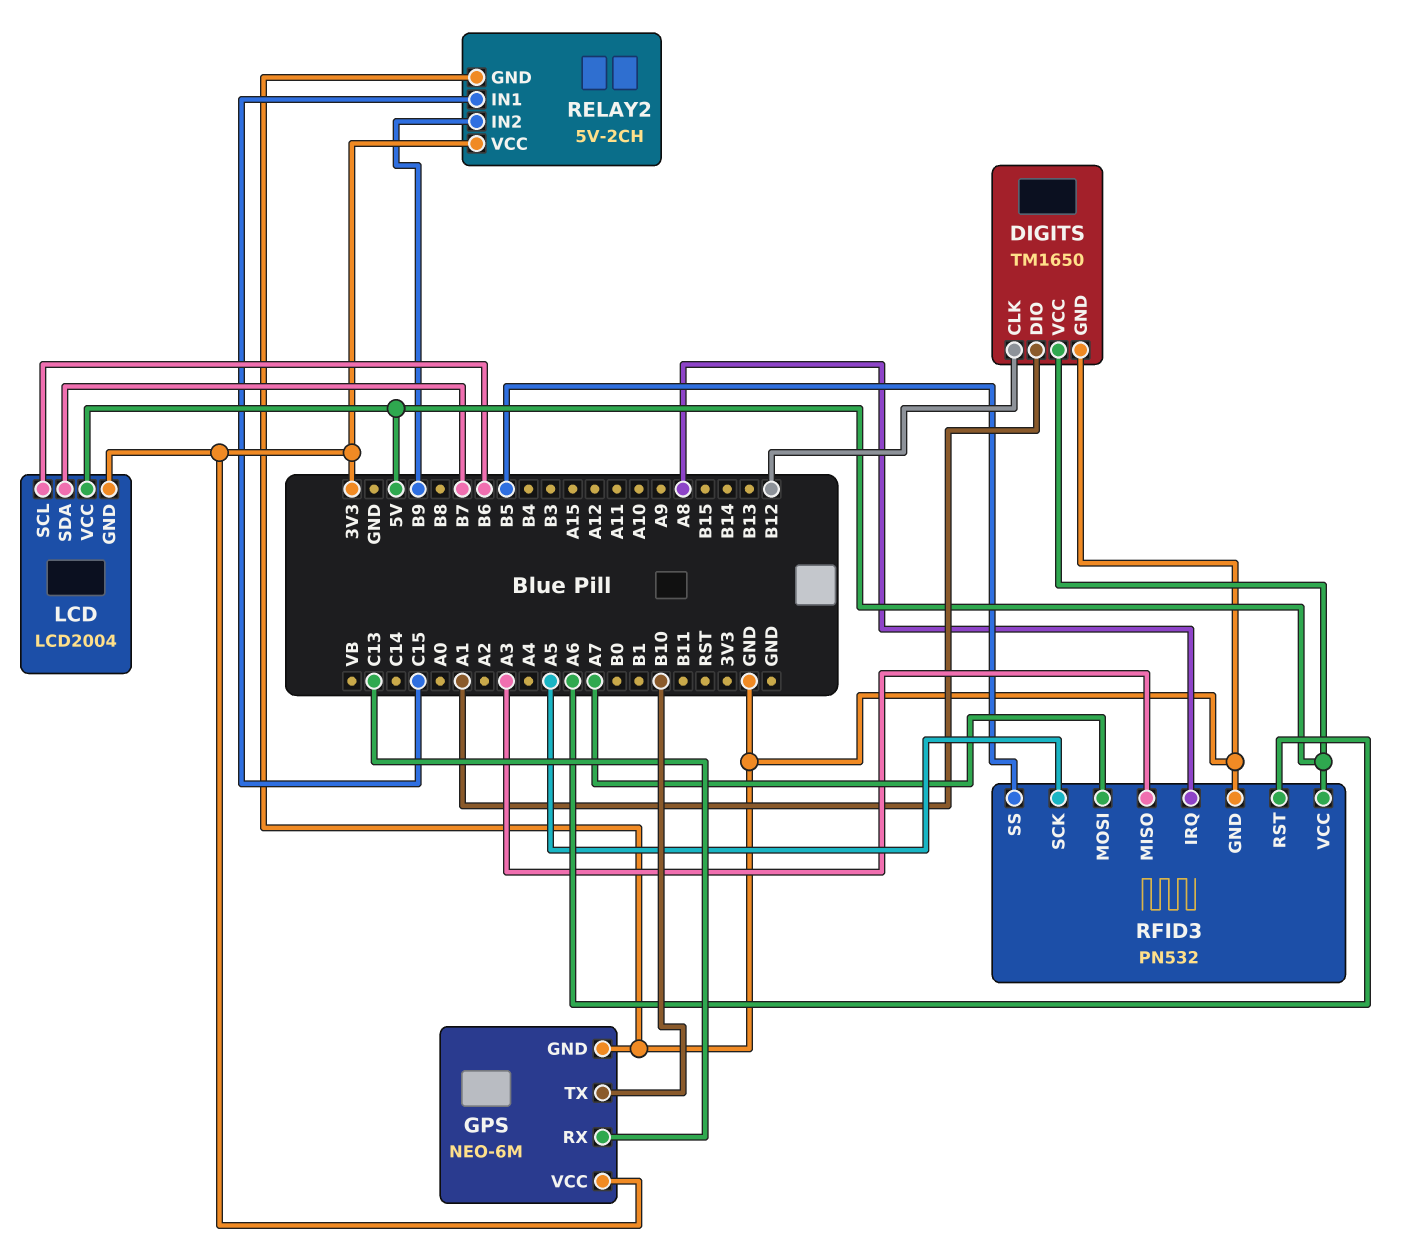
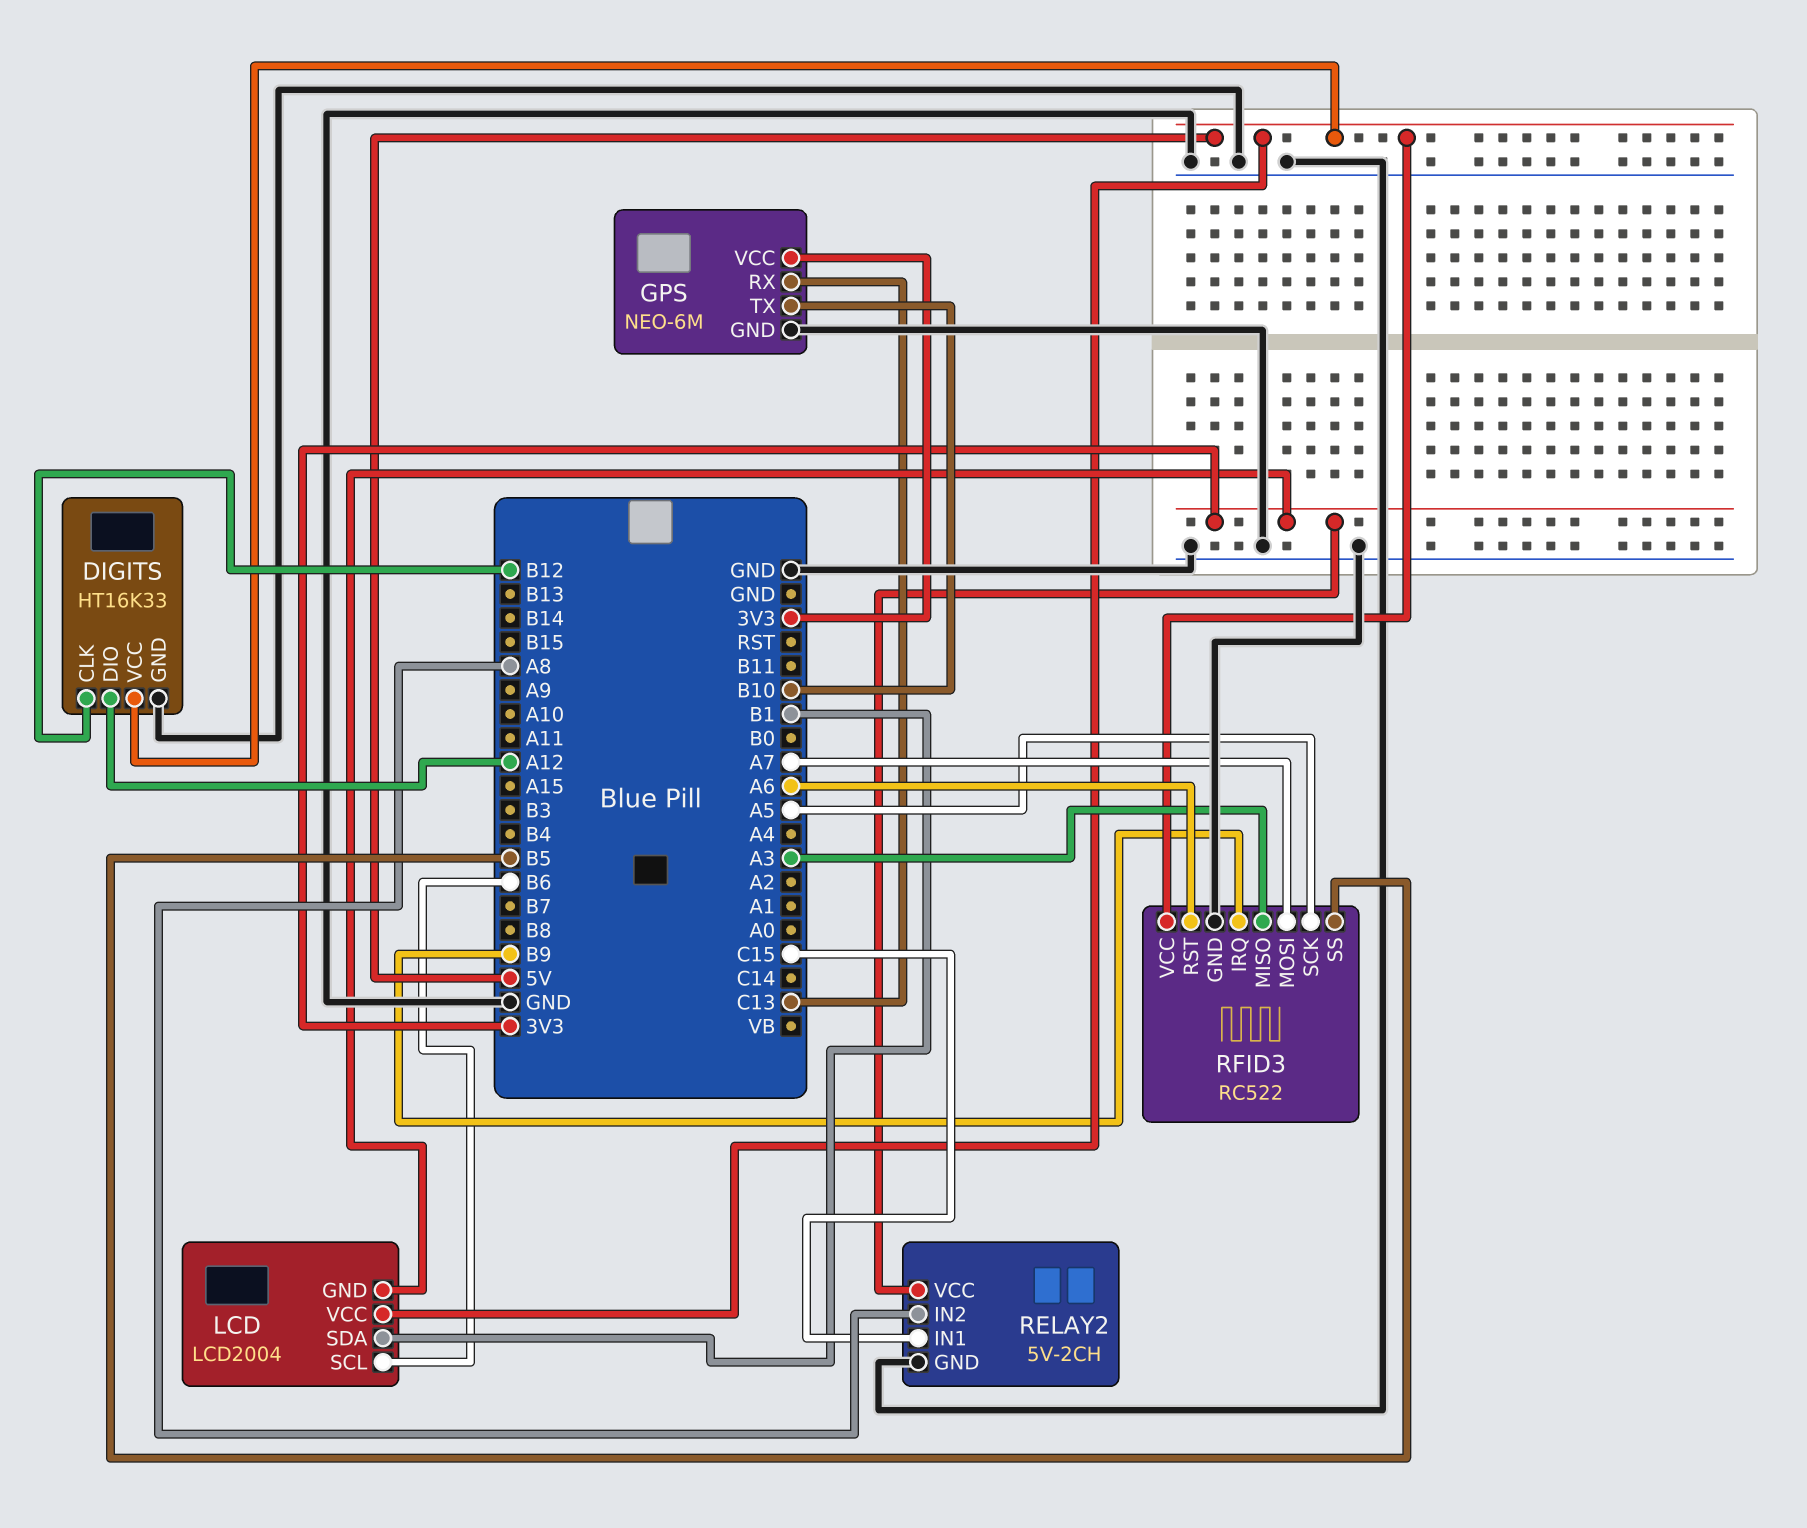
DIGITS: TM1650 -> HT16K33
DIGITS pin DIO: A1 -> A12
LCD pin SDA: B7 -> B1
RELAY2 pin IN2: B9 -> A8
RFID3: PN532 -> RC522
RFID3 pin IRQ: A8 -> B9

